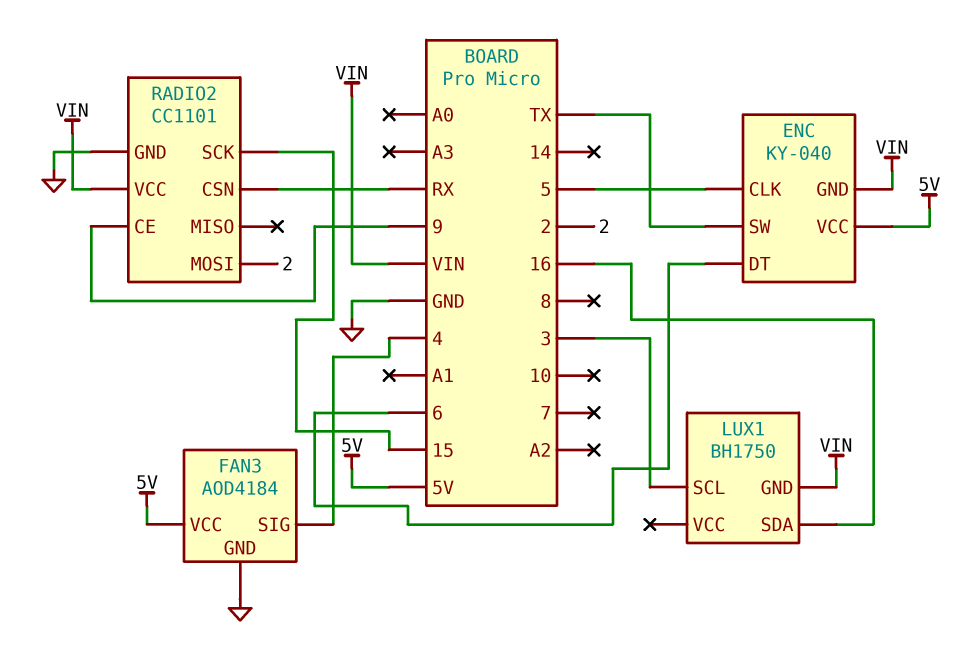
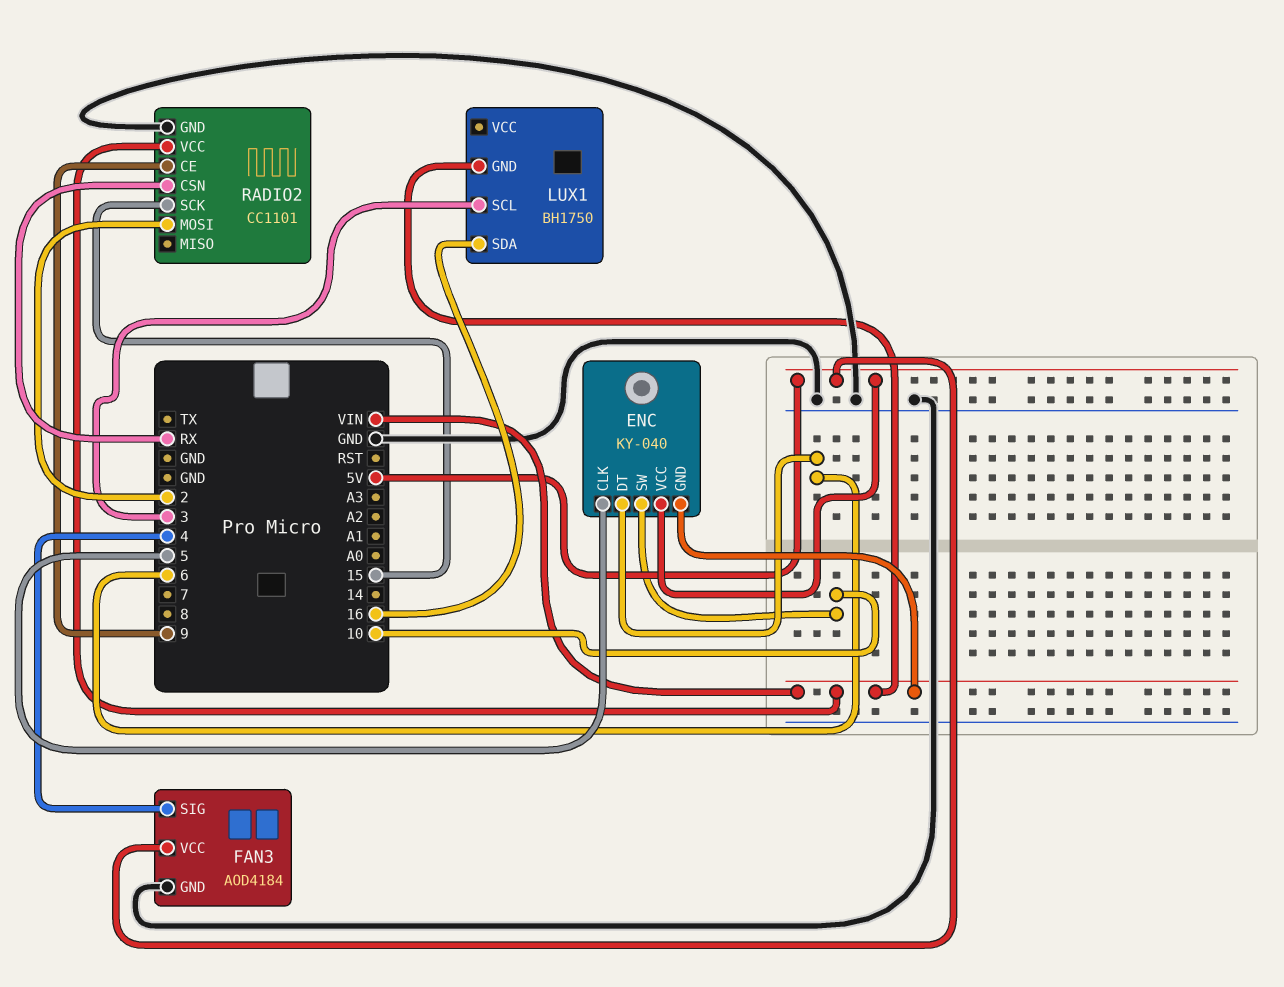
ENC pin SW: TX -> 10

